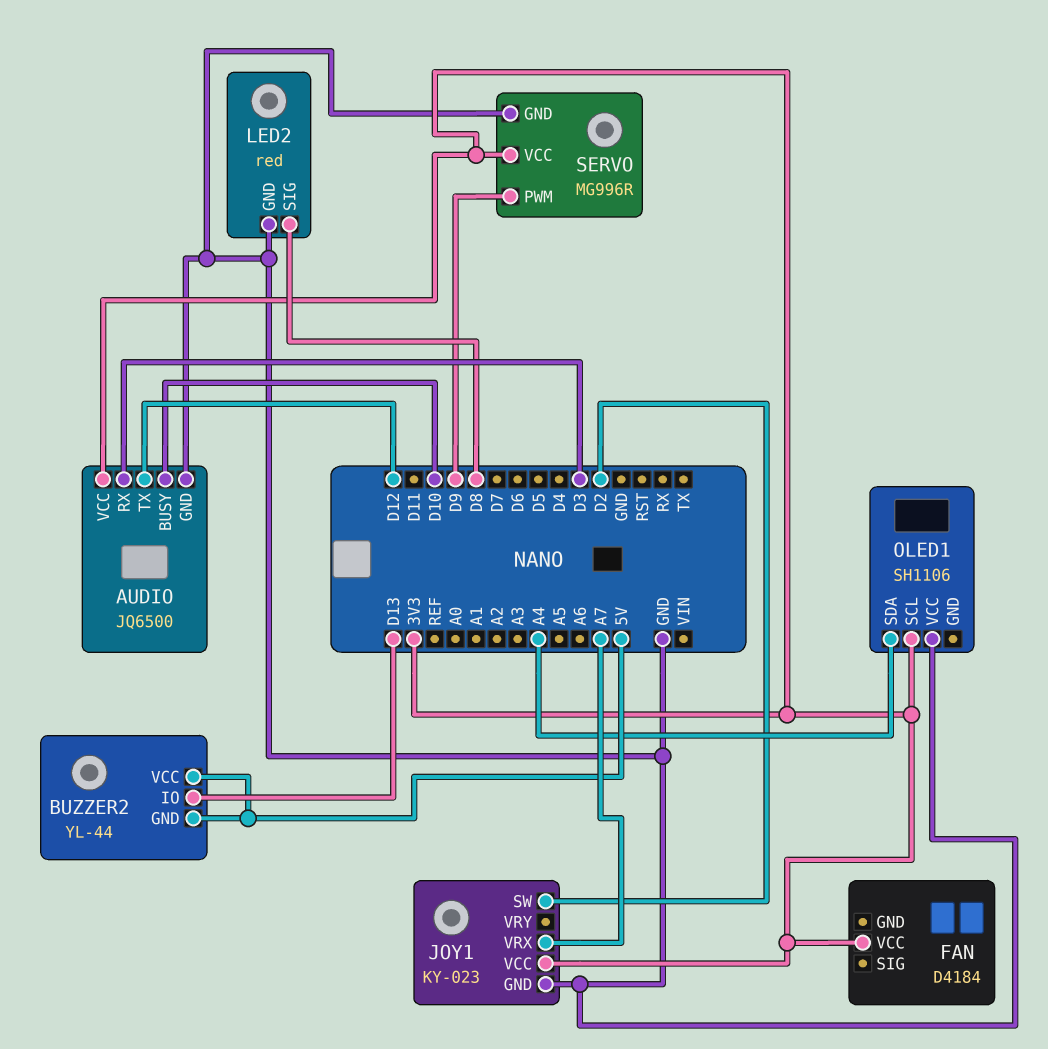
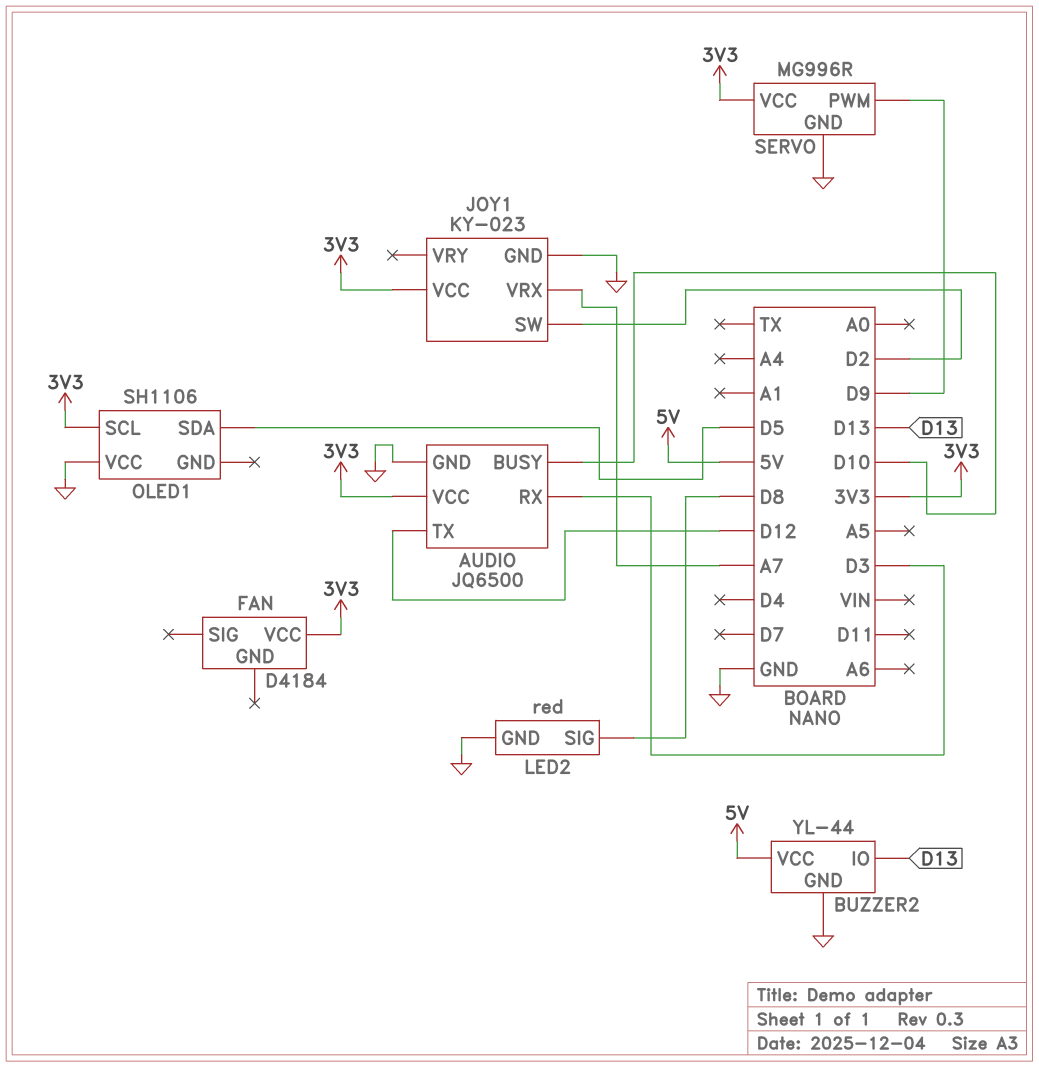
BUZZER2 pin GND: 5V -> GND
OLED1 pin SDA: A4 -> D5

